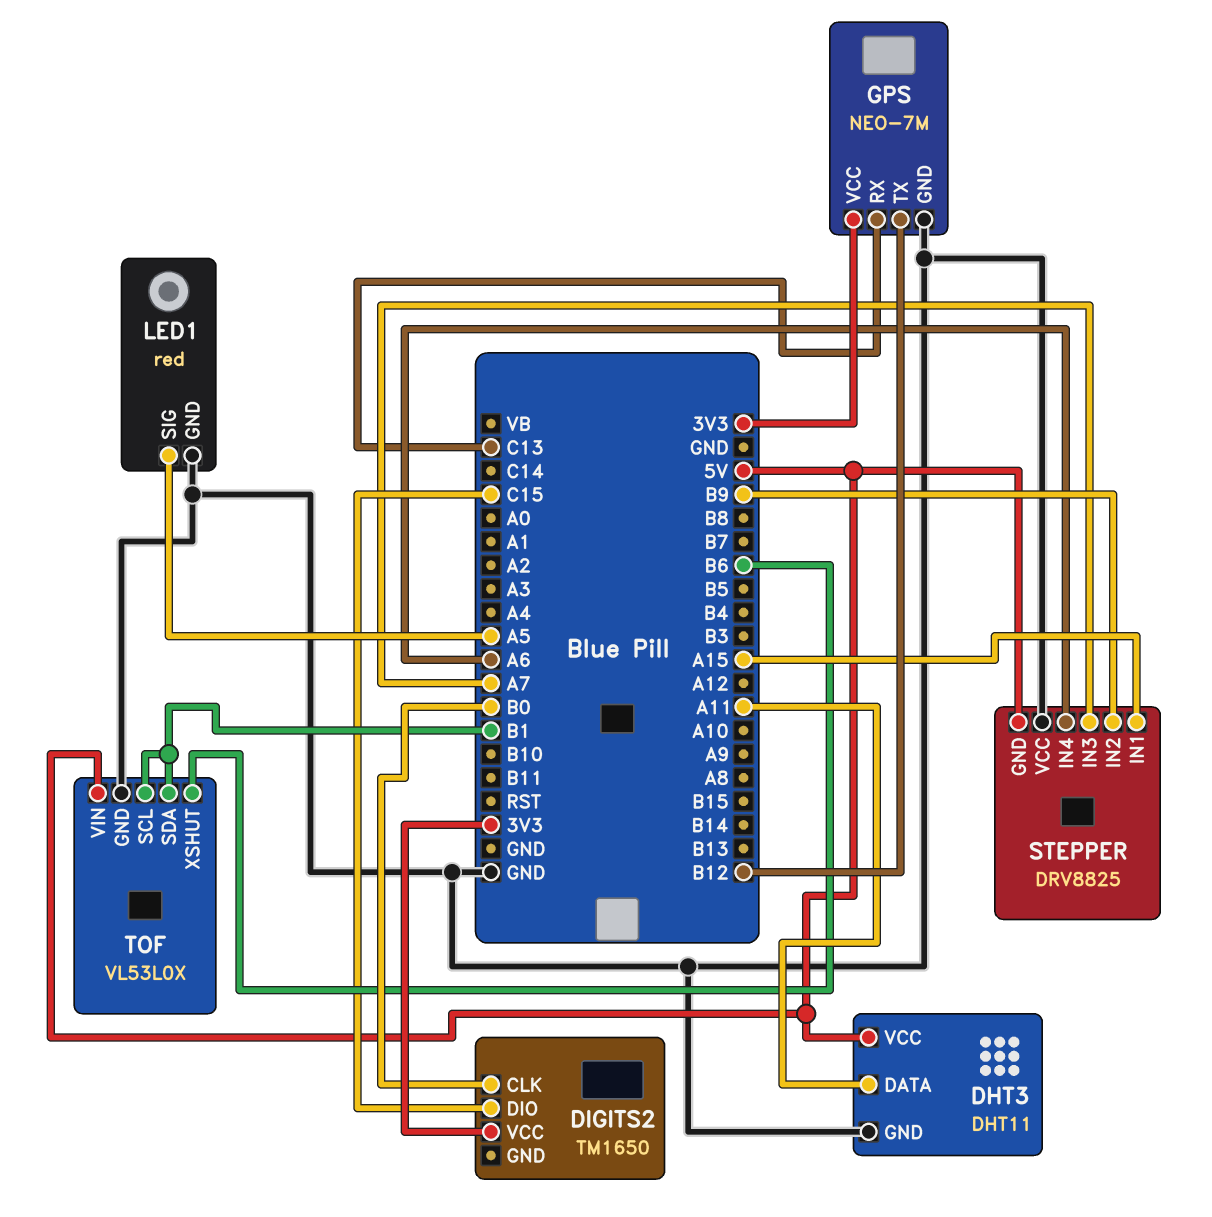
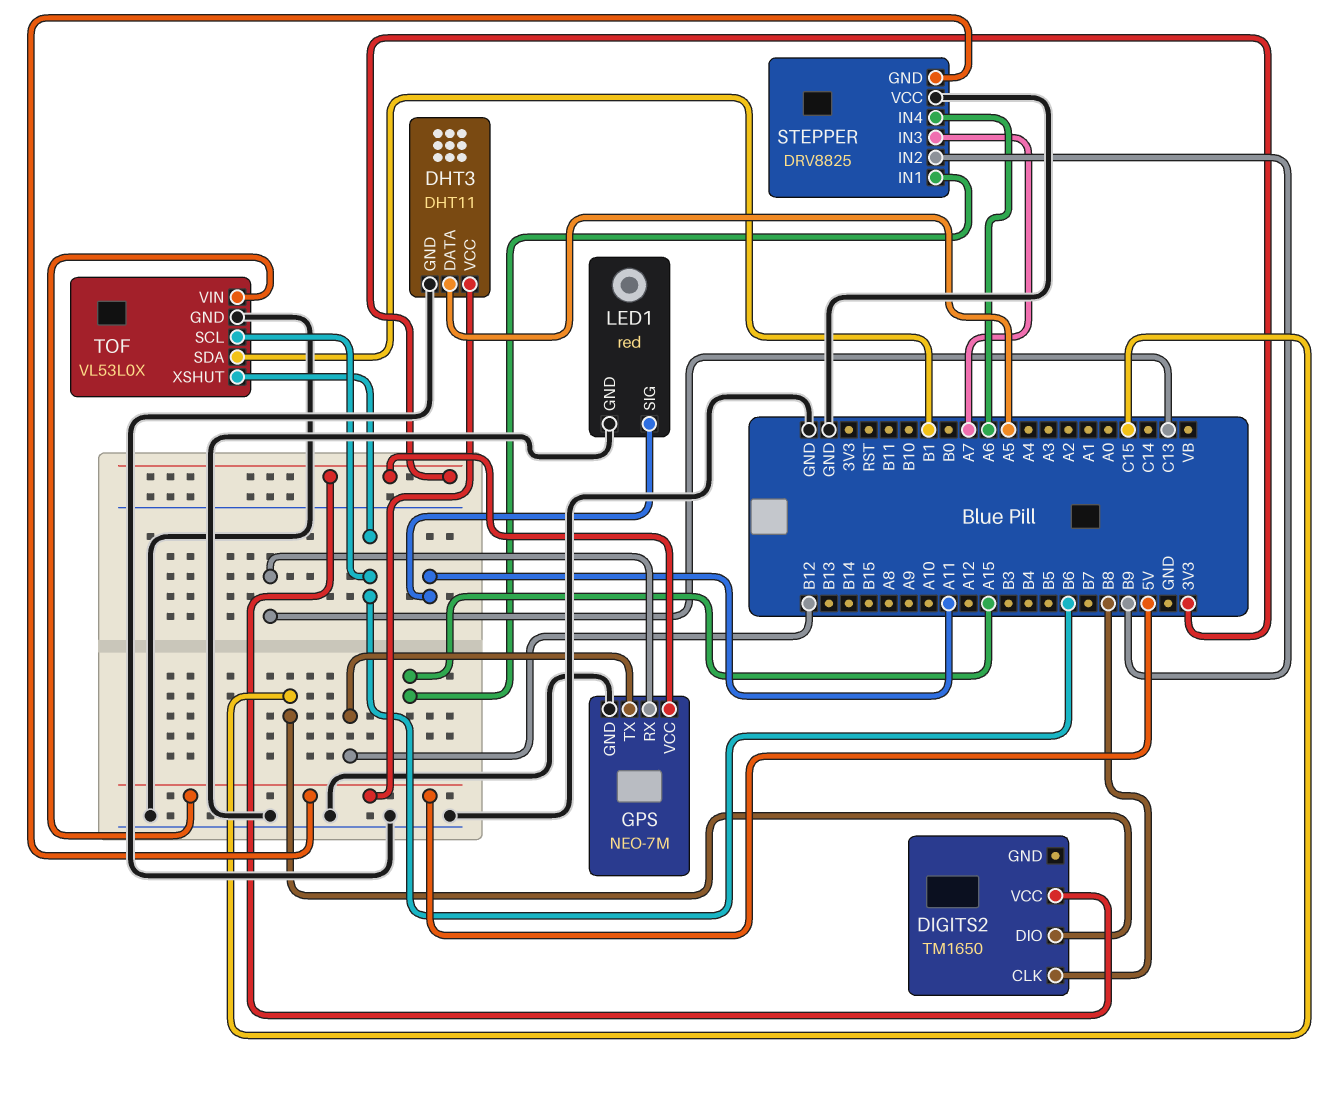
DHT3 pin DATA: A11 -> A5
DIGITS2 pin CLK: B0 -> B8
LED1 pin SIG: A5 -> A11
TOF pin SCL: B1 -> B6

